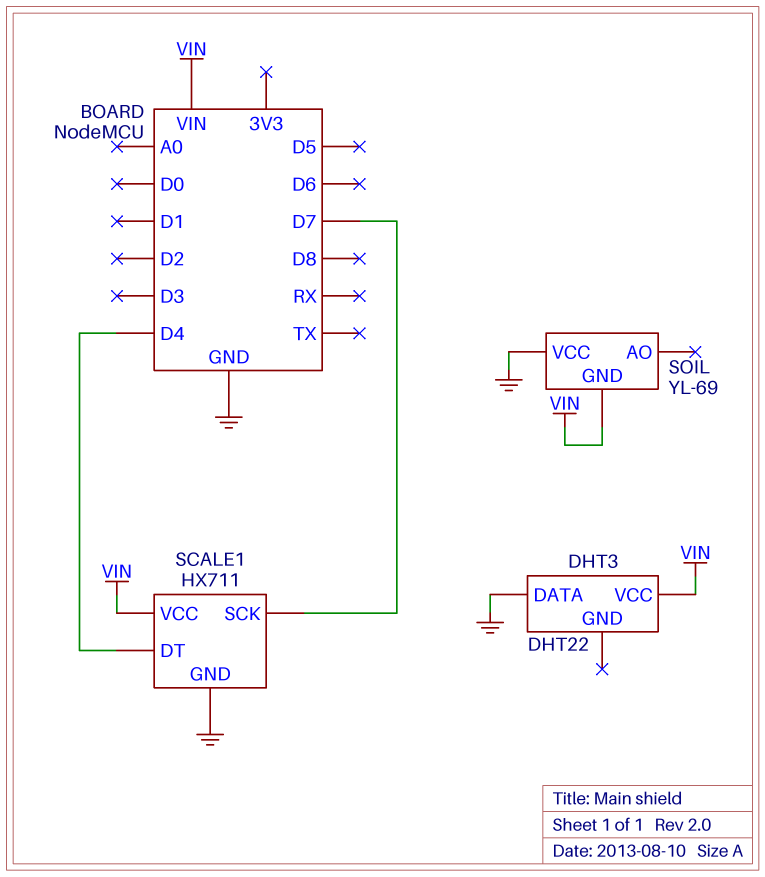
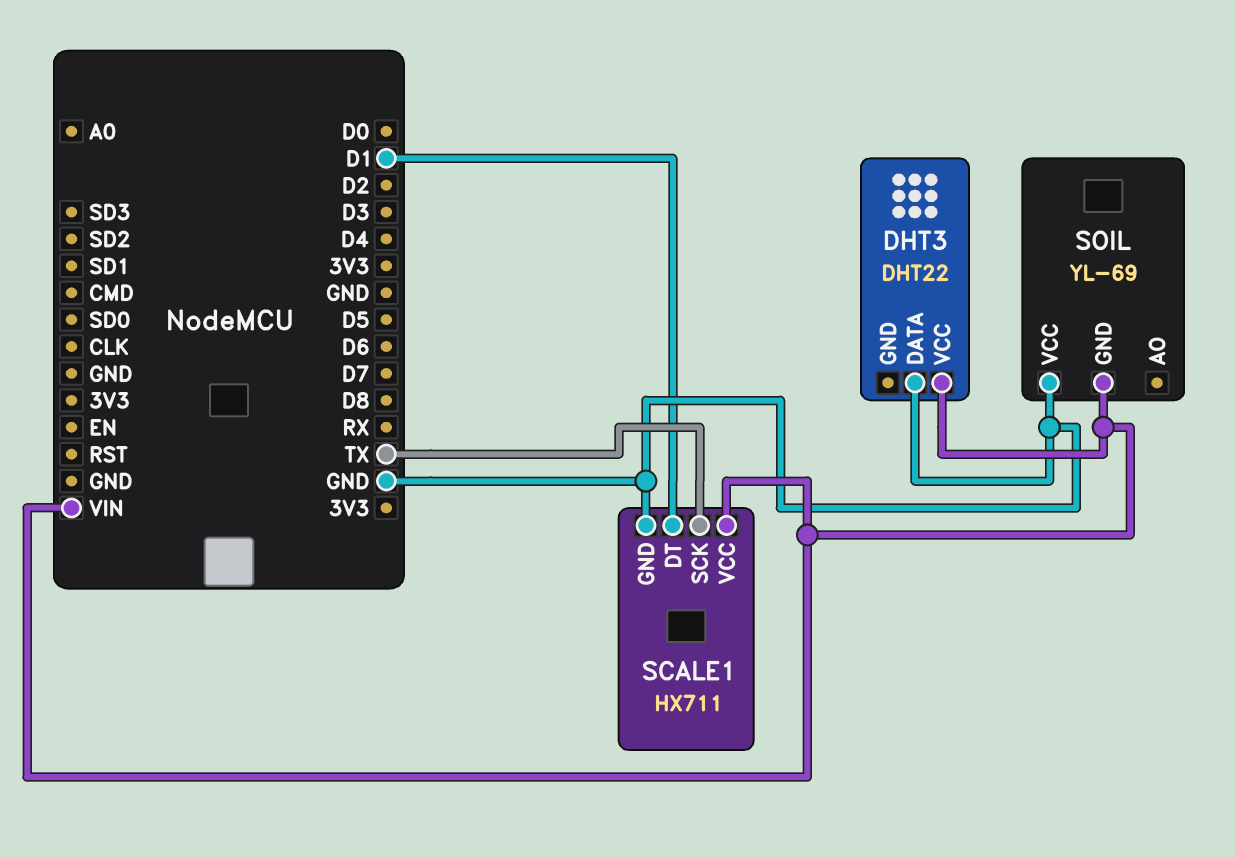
SCALE1 pin DT: D4 -> D1
SCALE1 pin SCK: D7 -> TX

